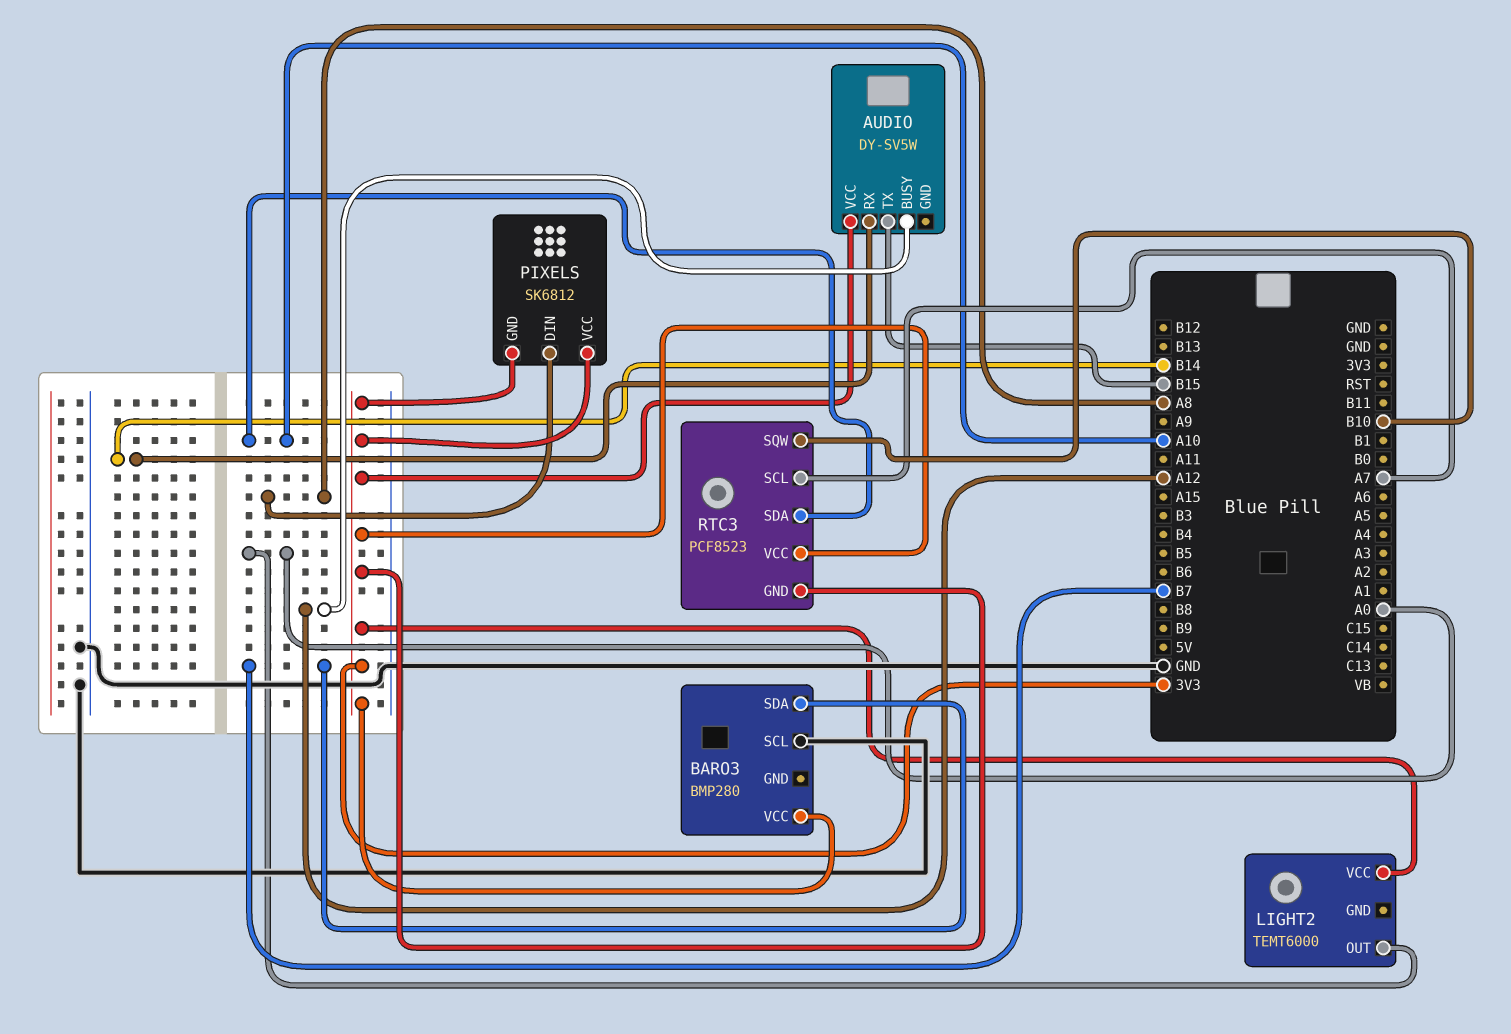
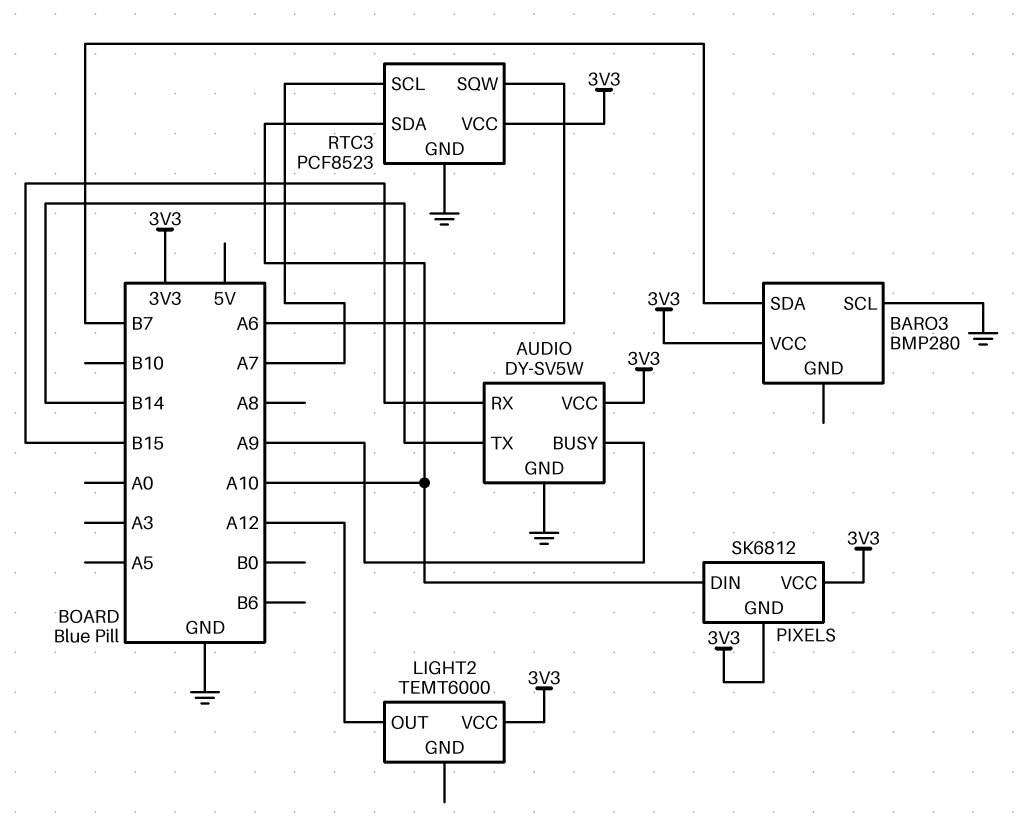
AUDIO pin BUSY: A12 -> A9
AUDIO pin GND: none -> GND
AUDIO pin RX: B14 -> B15
AUDIO pin TX: B15 -> B14
LIGHT2 pin OUT: A0 -> A12
PIXELS pin DIN: A8 -> A10
RTC3 pin GND: 3V3 -> GND
RTC3 pin SQW: B10 -> A6

